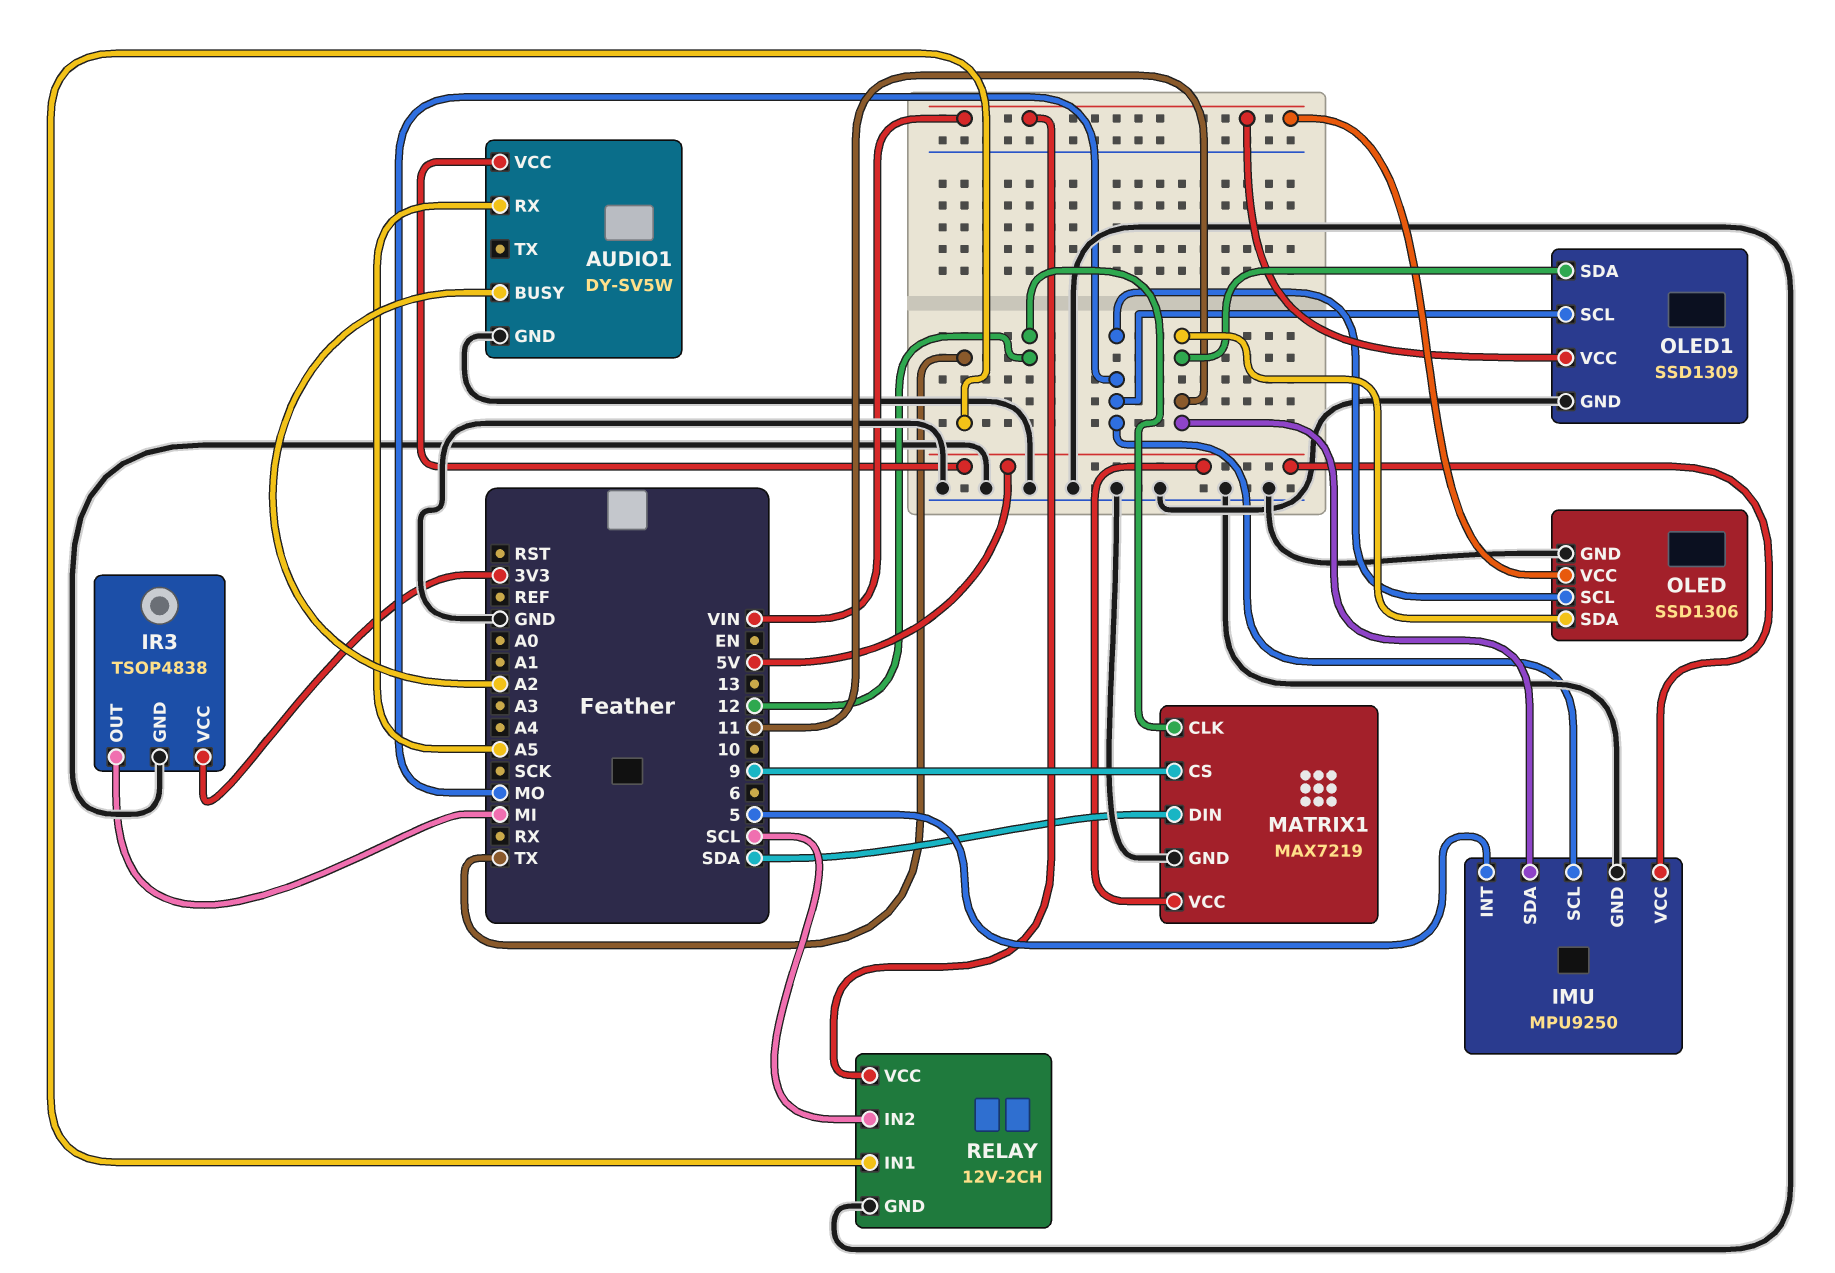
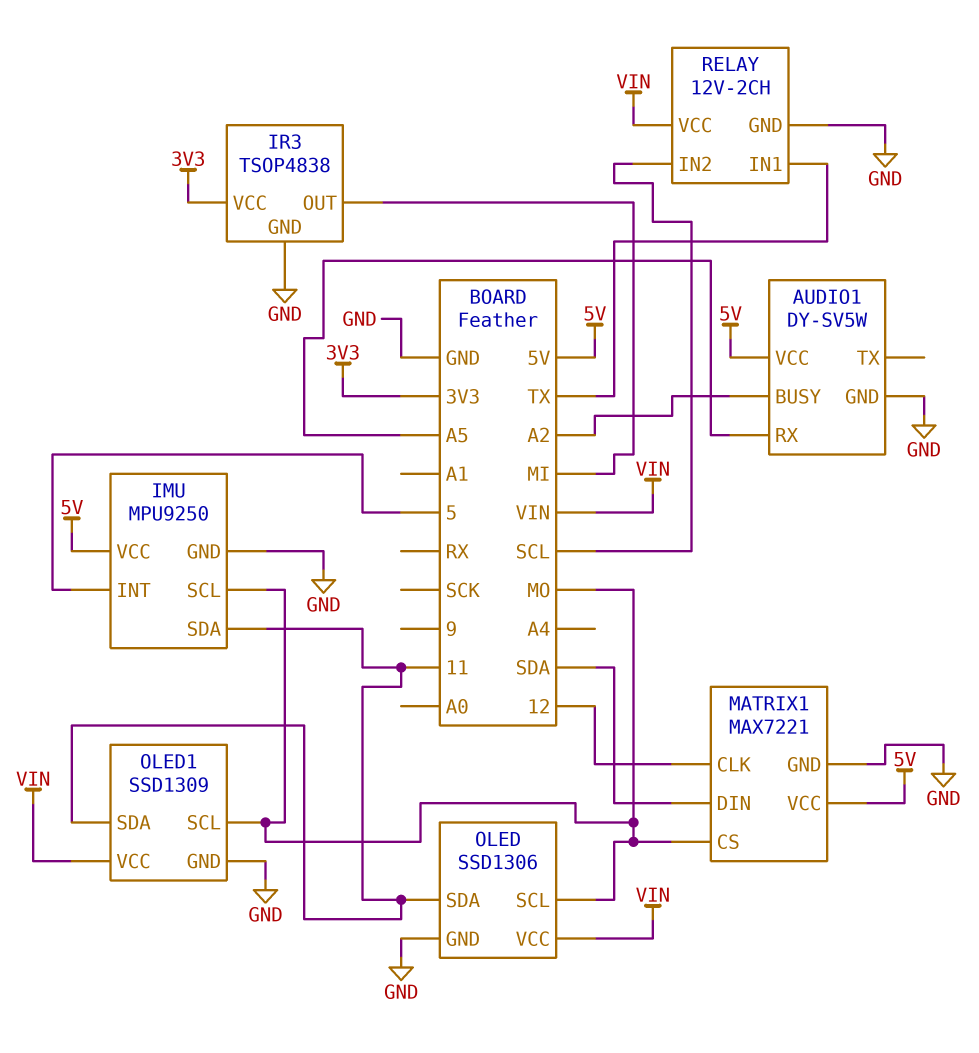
MATRIX1: MAX7219 -> MAX7221
MATRIX1 pin CS: 9 -> MO

